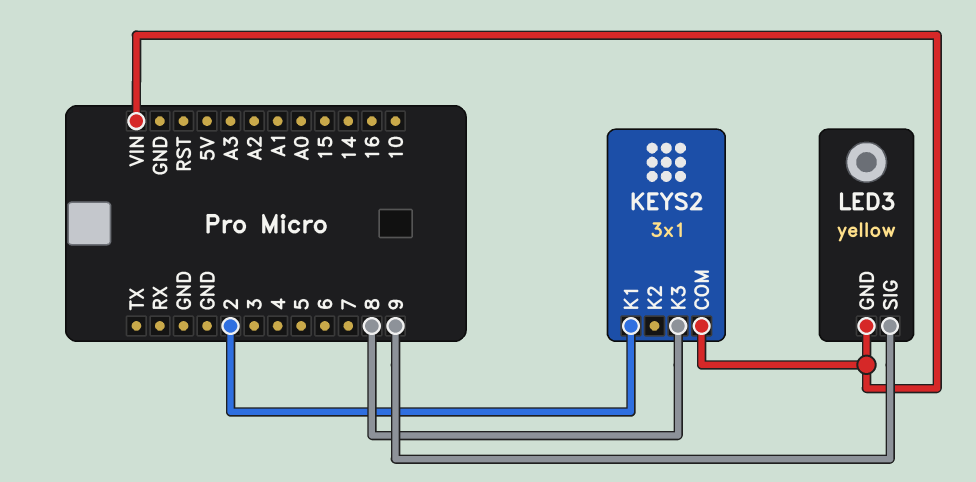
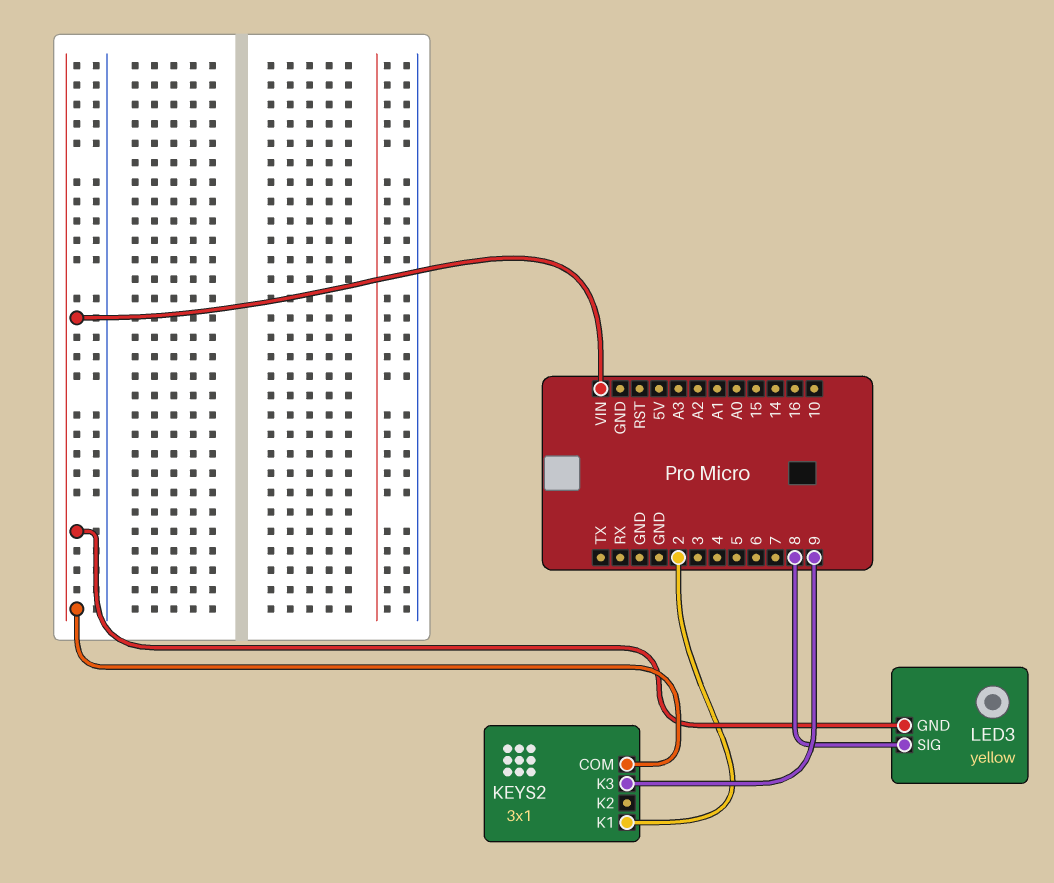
KEYS2 pin K3: 8 -> 9
LED3 pin SIG: 9 -> 8

